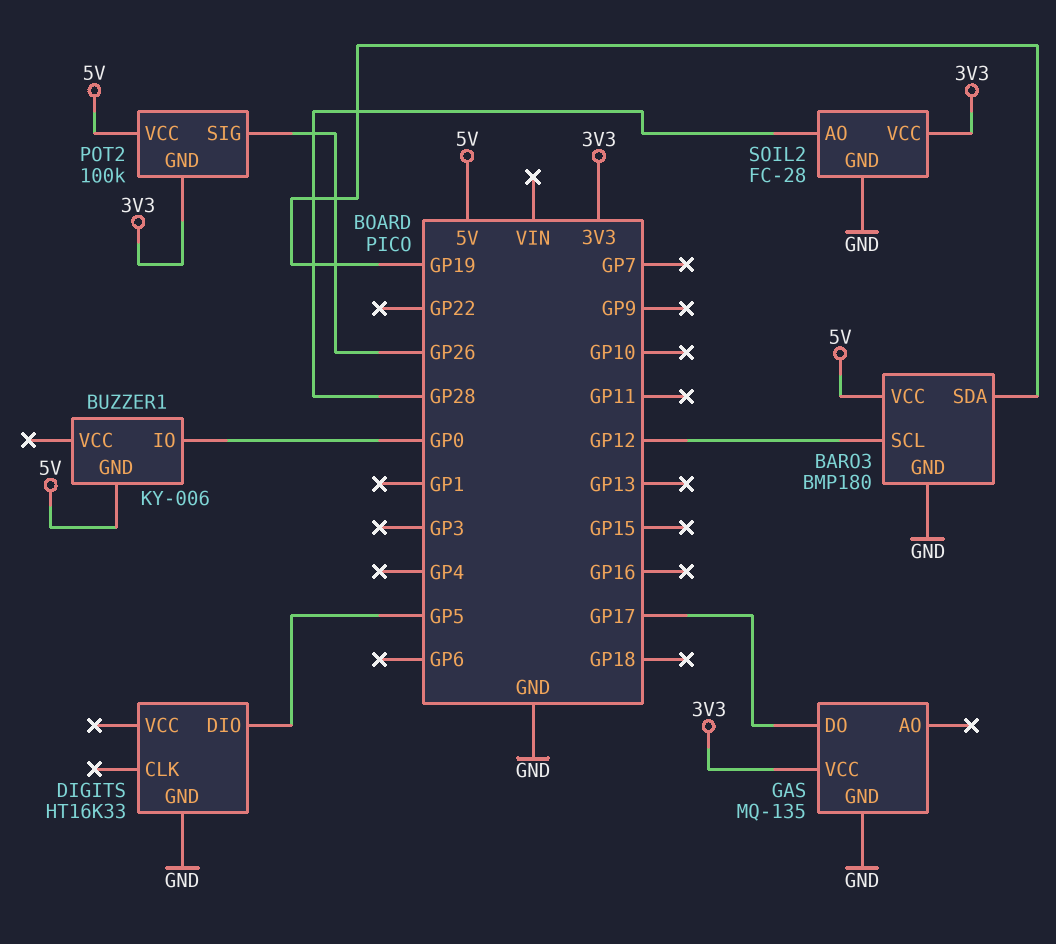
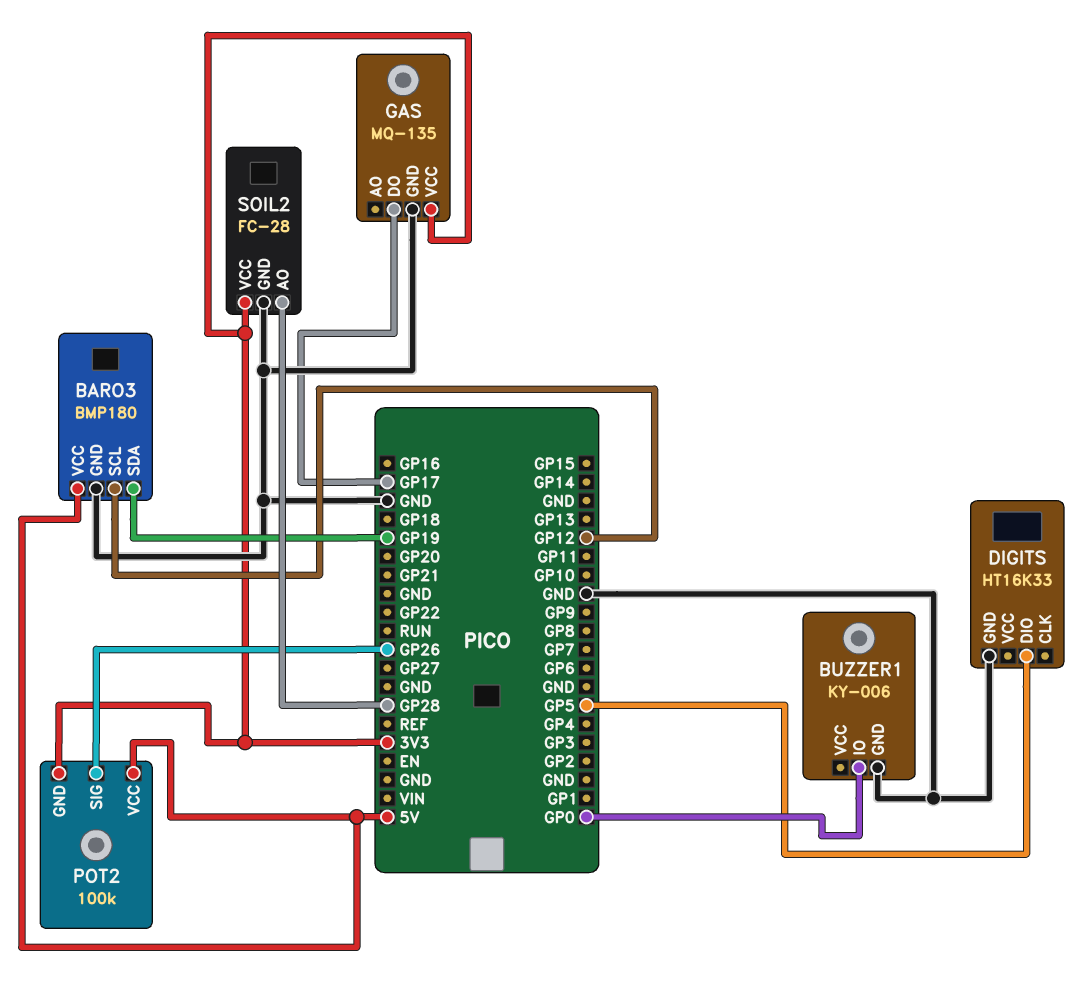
BUZZER1 pin GND: 5V -> GND

